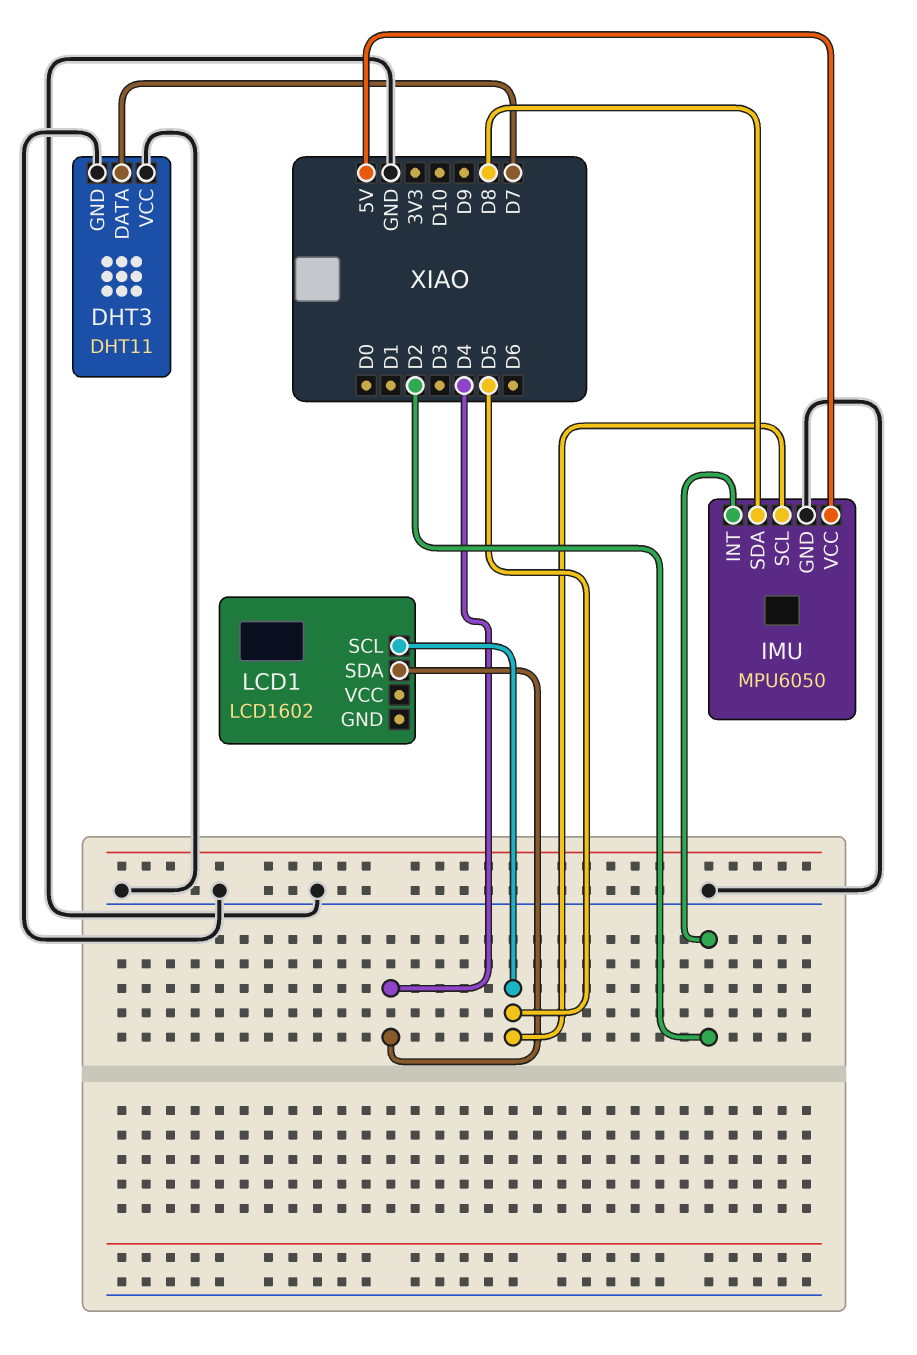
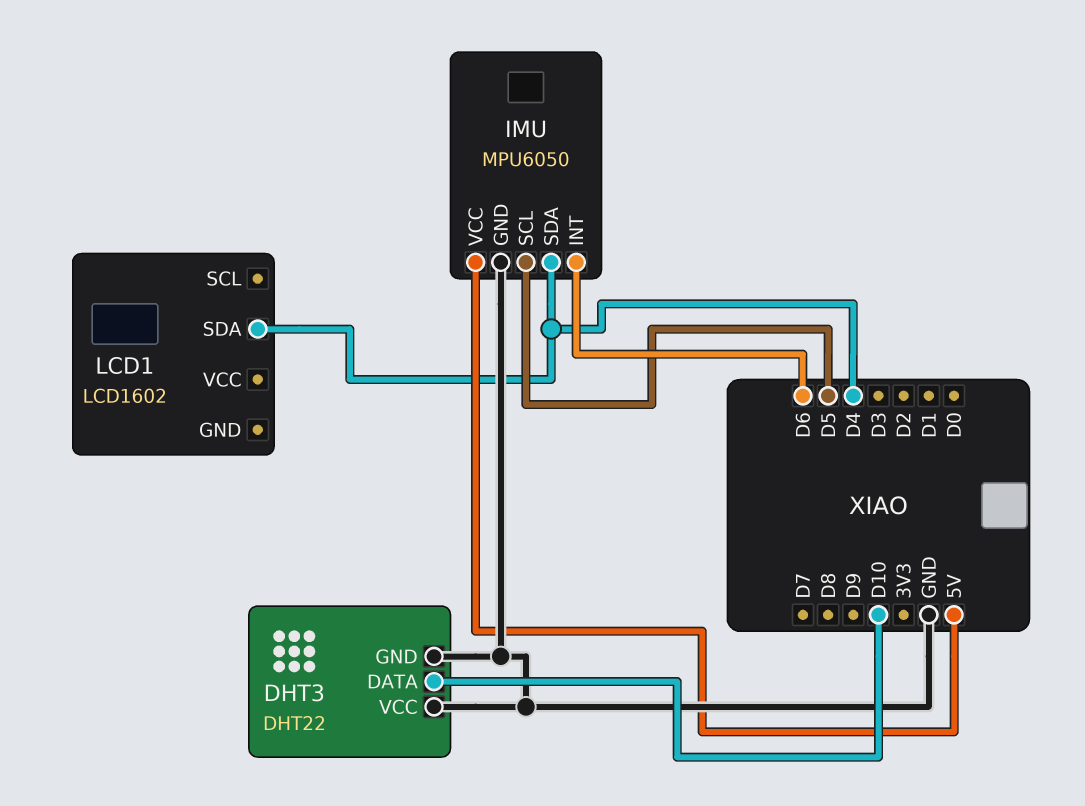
DHT3: DHT11 -> DHT22
DHT3 pin DATA: D7 -> D10
IMU pin INT: D2 -> D6
IMU pin SDA: D8 -> D4
LCD1 pin SCL: D5 -> none

